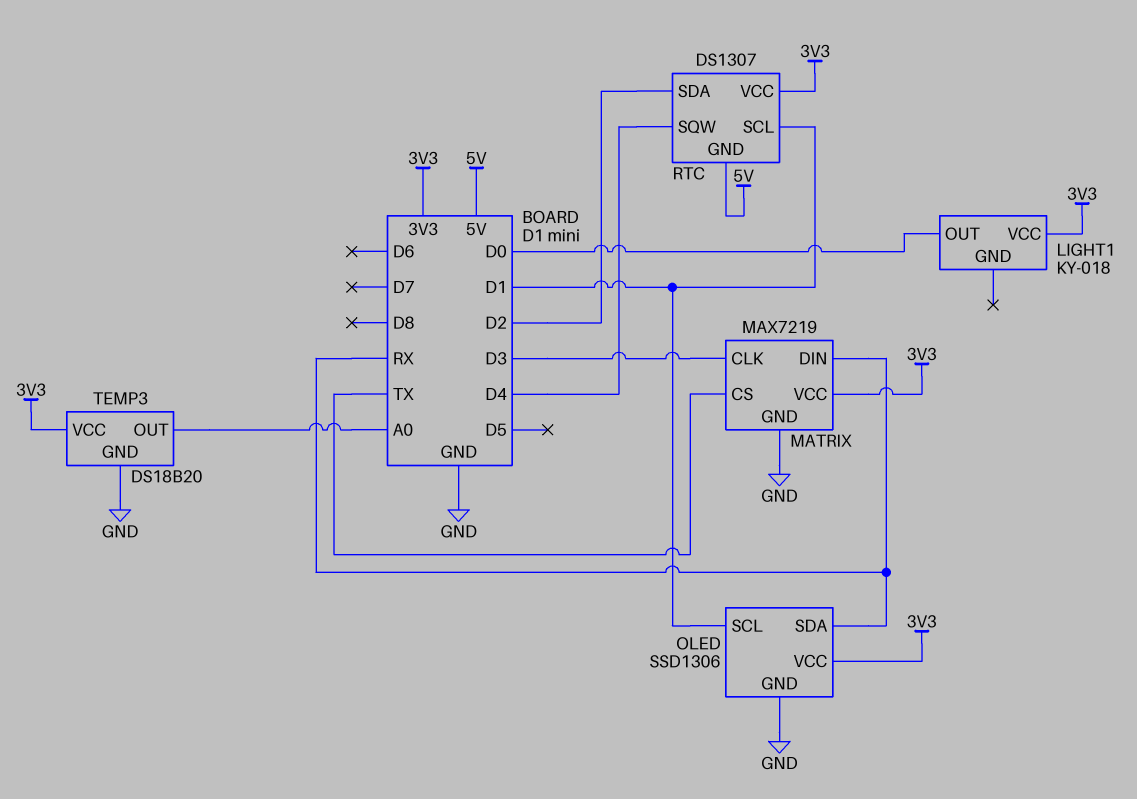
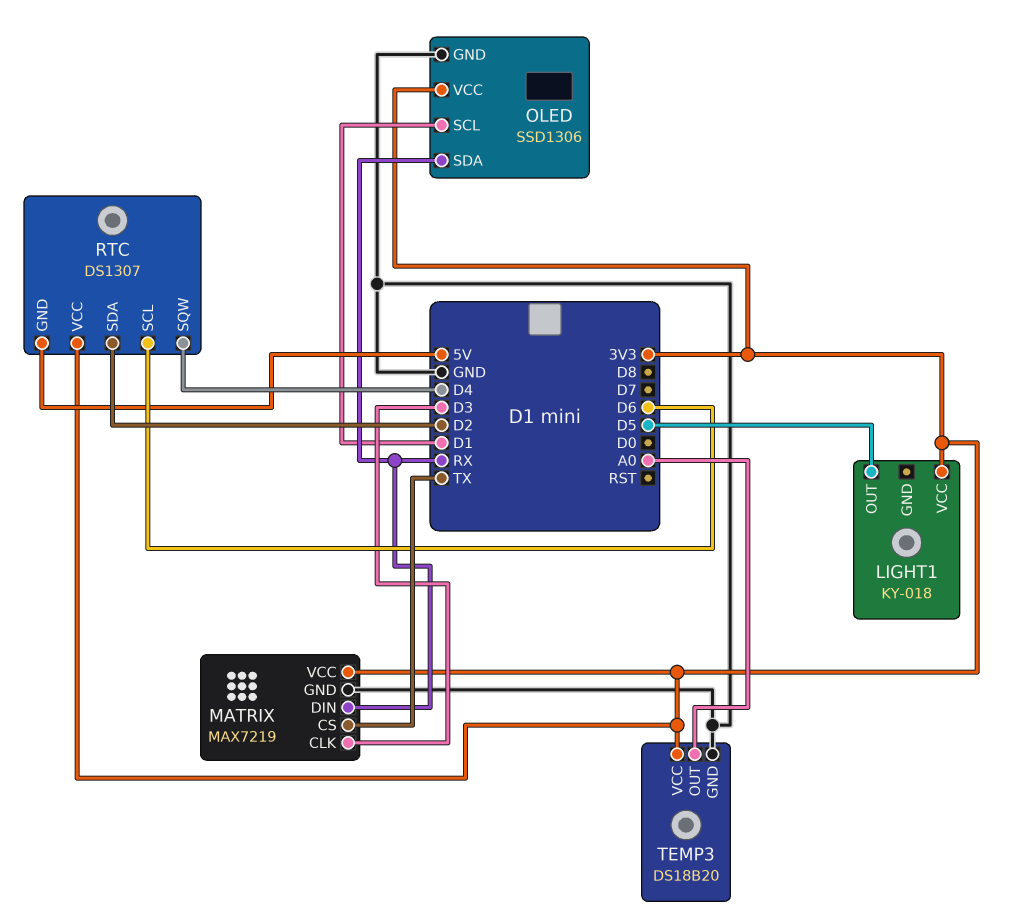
LIGHT1 pin OUT: D0 -> D5
RTC pin SCL: D1 -> D6

